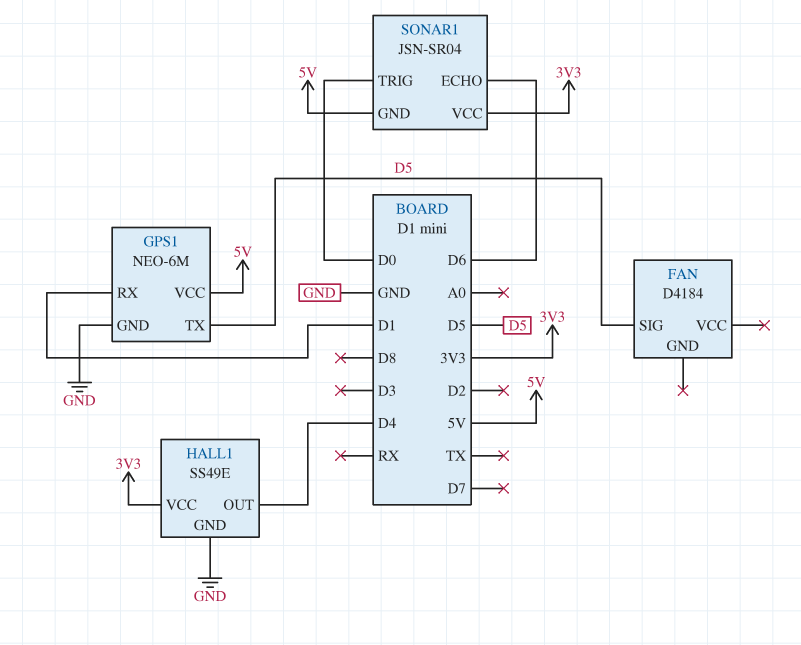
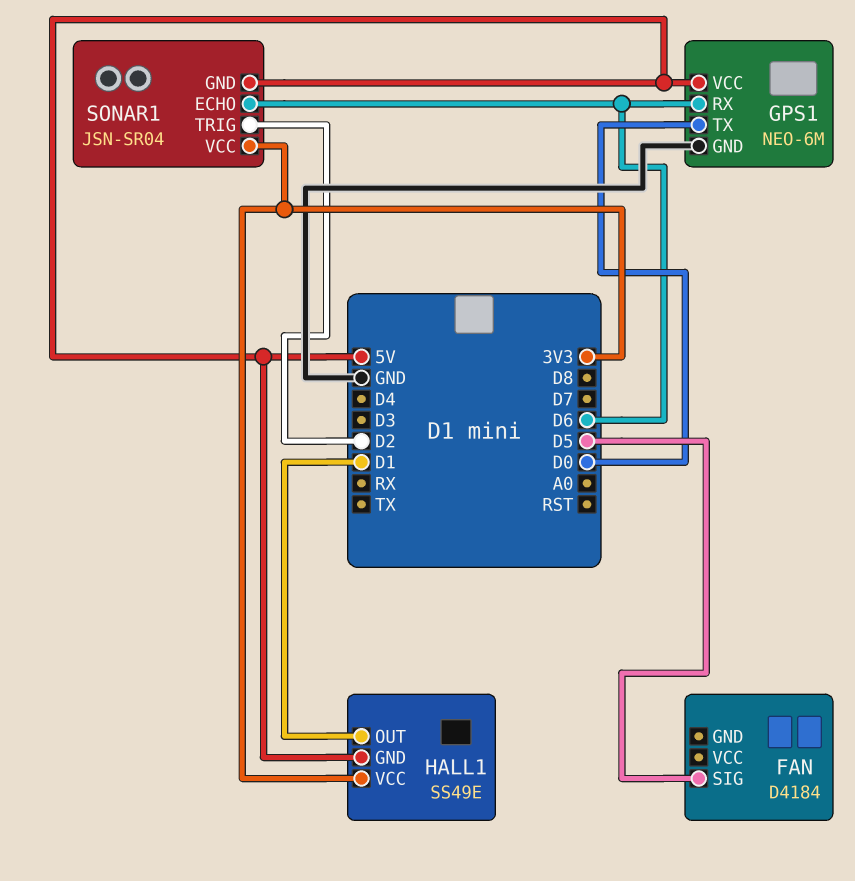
GPS1 pin RX: D1 -> D6
GPS1 pin TX: D5 -> D0
HALL1 pin GND: GND -> 5V
HALL1 pin OUT: D4 -> D1
SONAR1 pin TRIG: D0 -> D2

